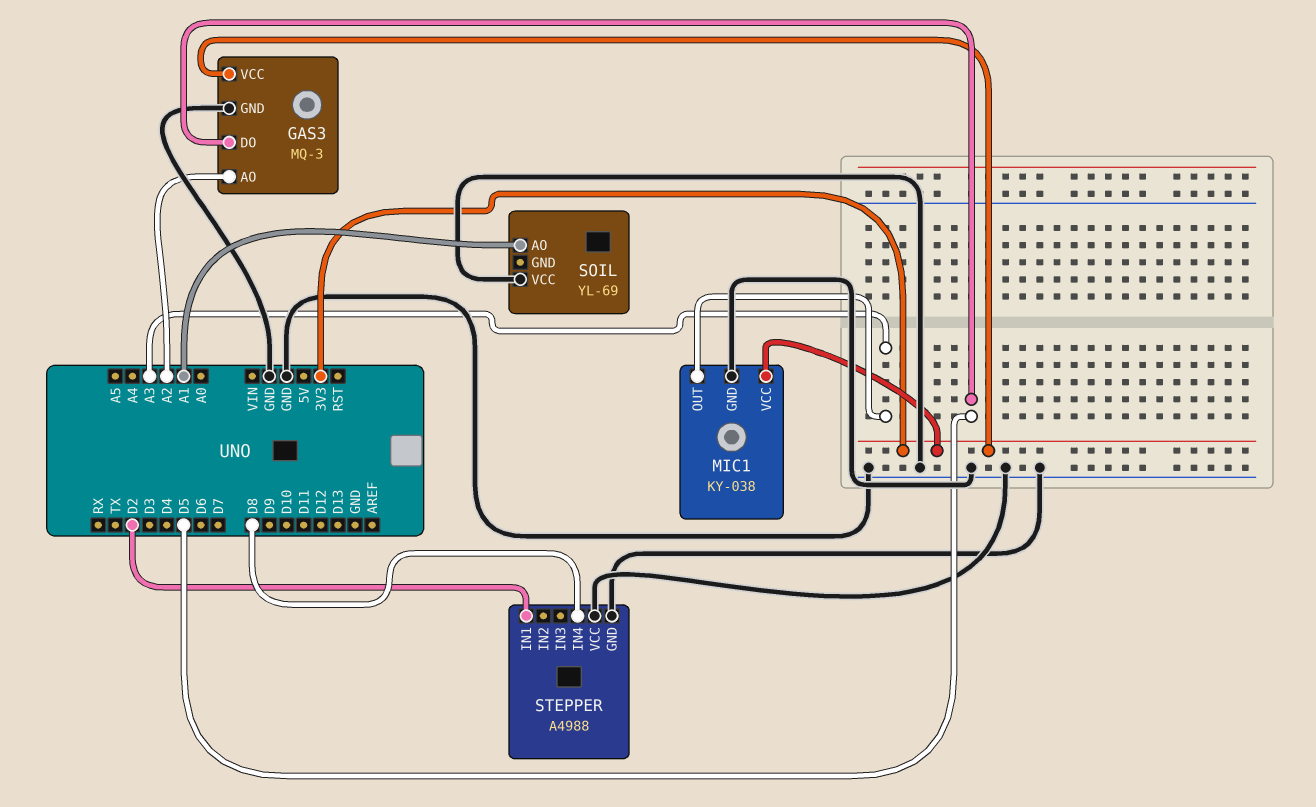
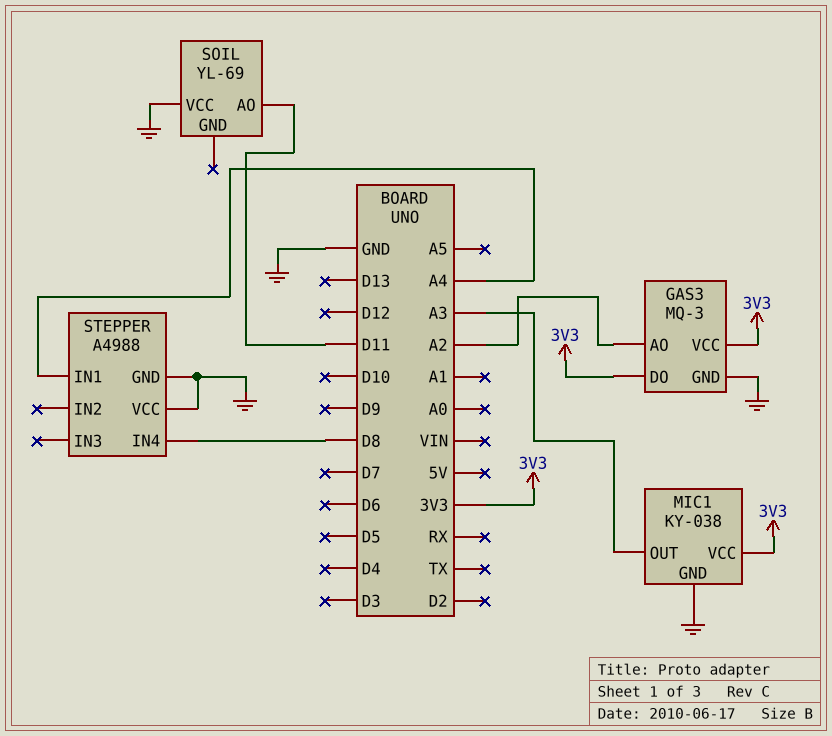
GAS3 pin DO: D5 -> 3V3
SOIL pin AO: A1 -> D11
STEPPER pin IN1: D2 -> A4

